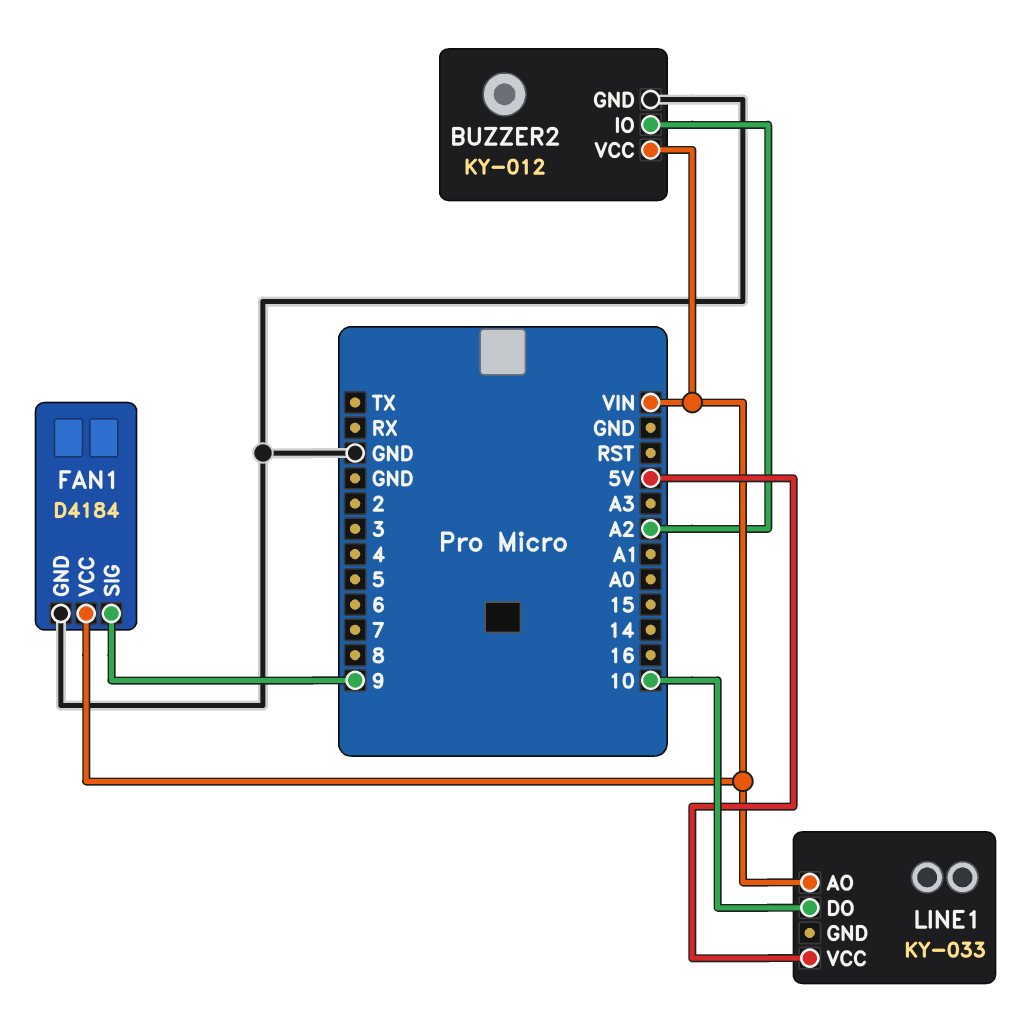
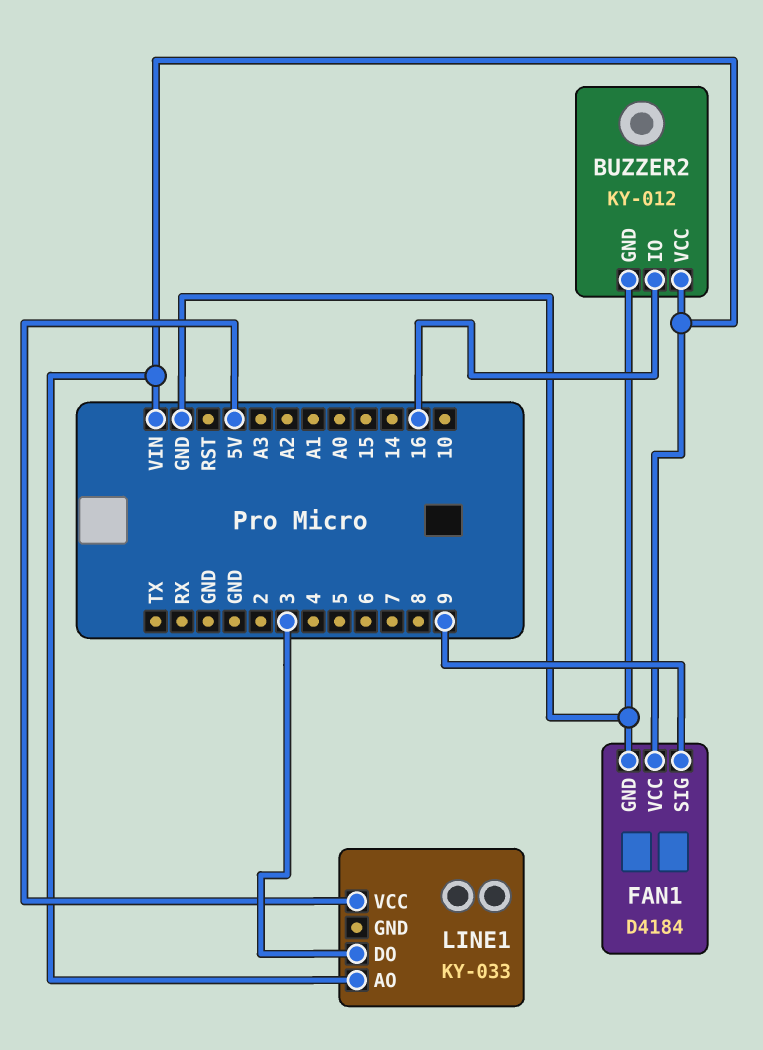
BUZZER2 pin IO: A2 -> 16
LINE1 pin DO: 10 -> 3

